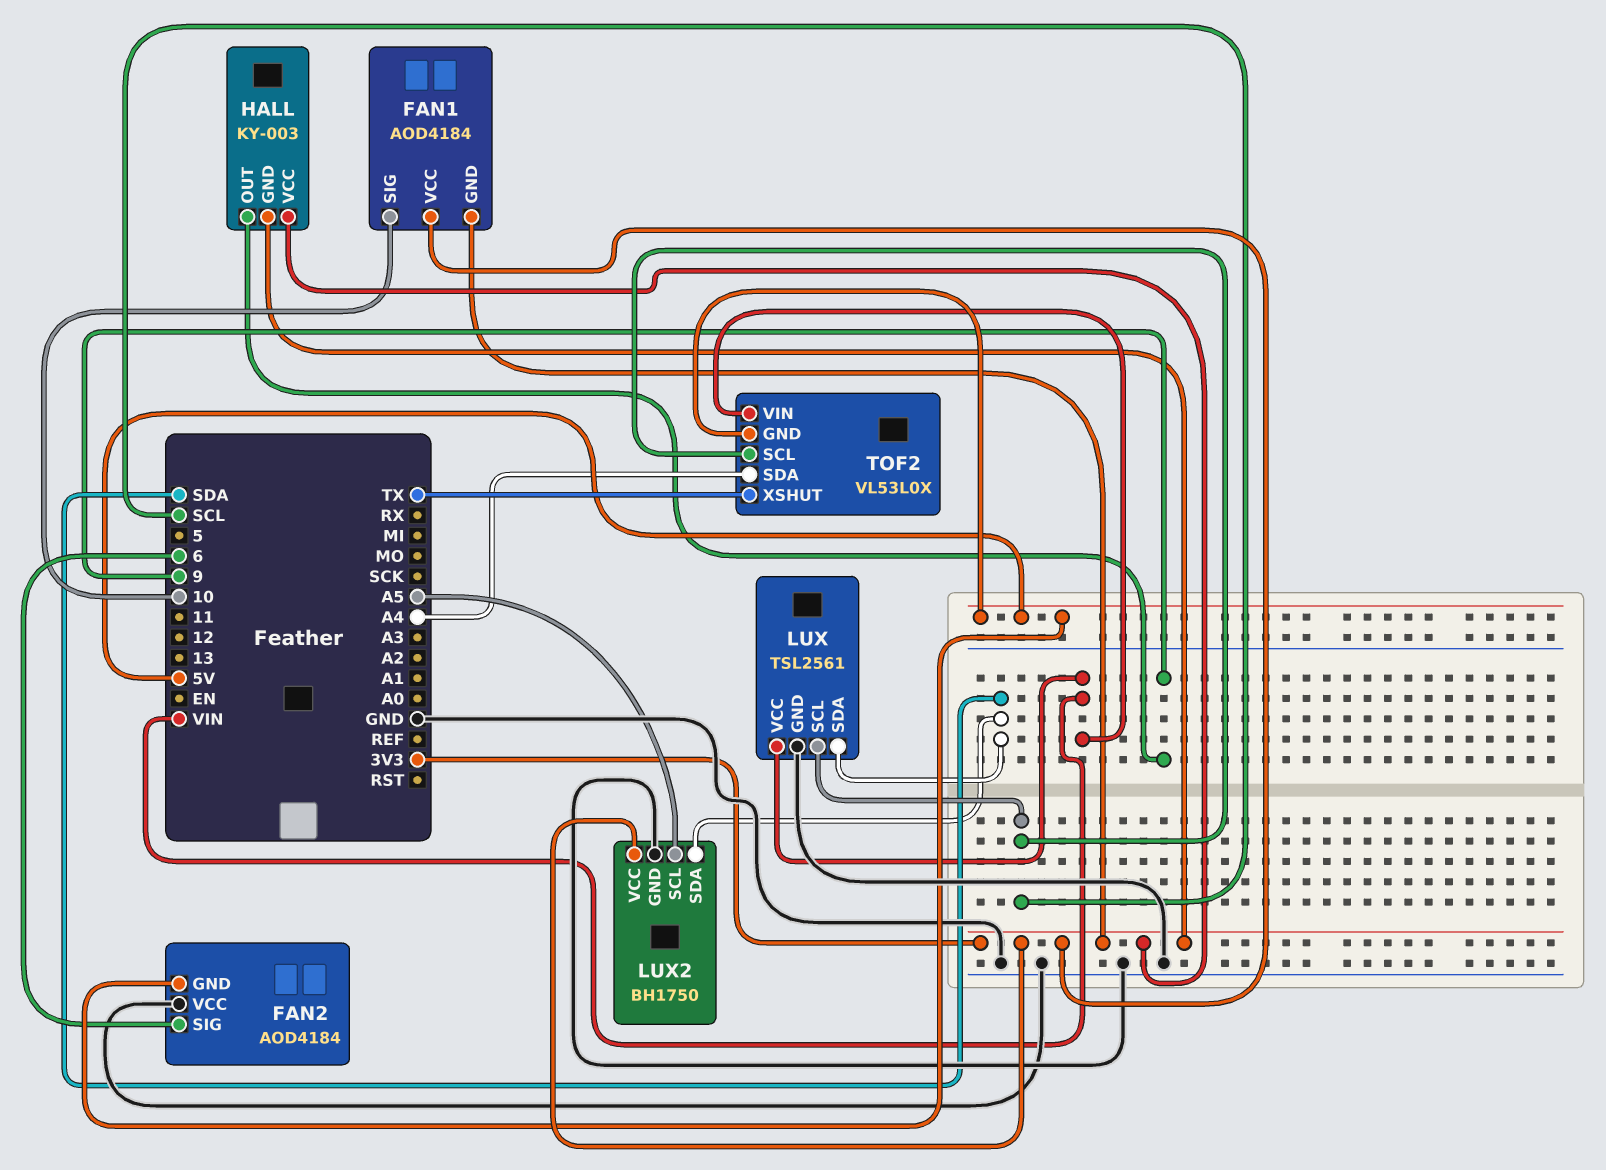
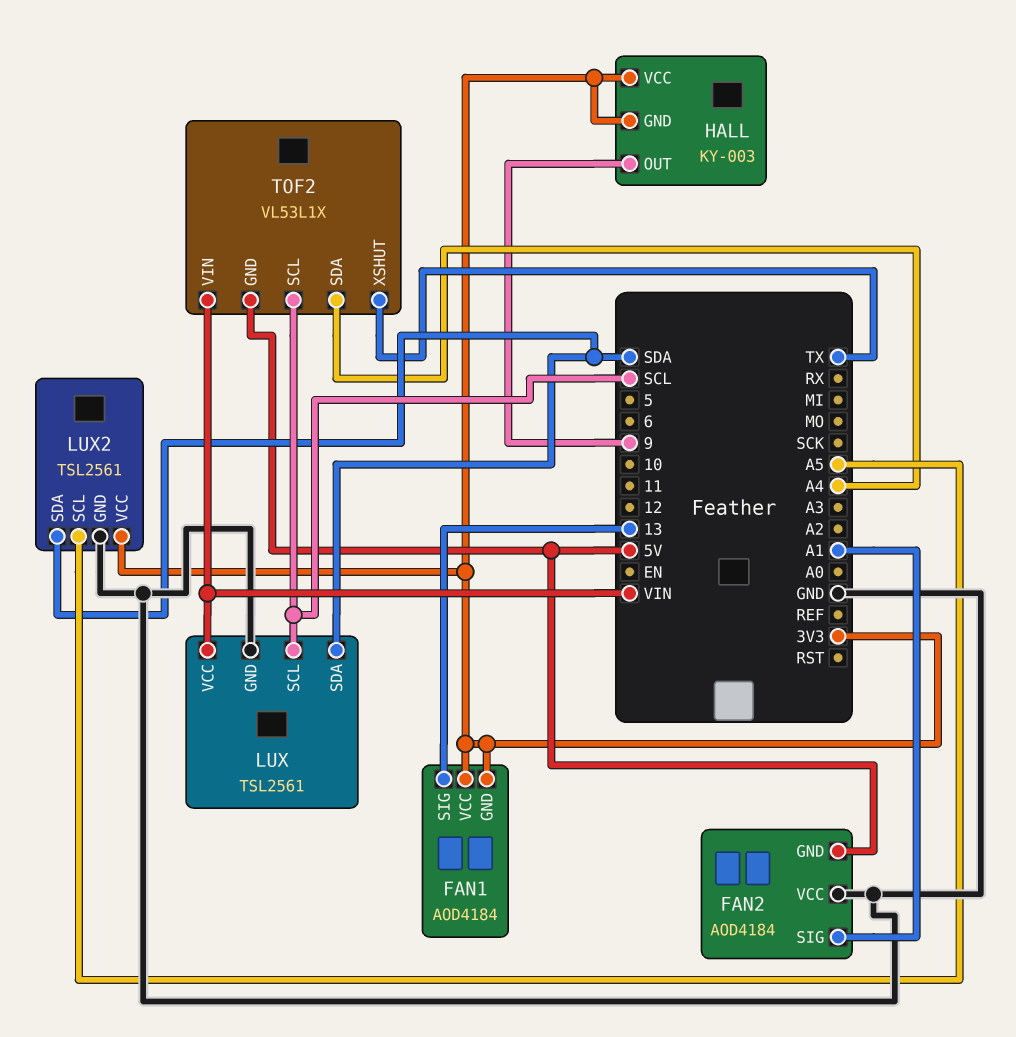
FAN1 pin SIG: 10 -> 13
FAN2 pin SIG: 6 -> A1
LUX2: BH1750 -> TSL2561
TOF2: VL53L0X -> VL53L1X

